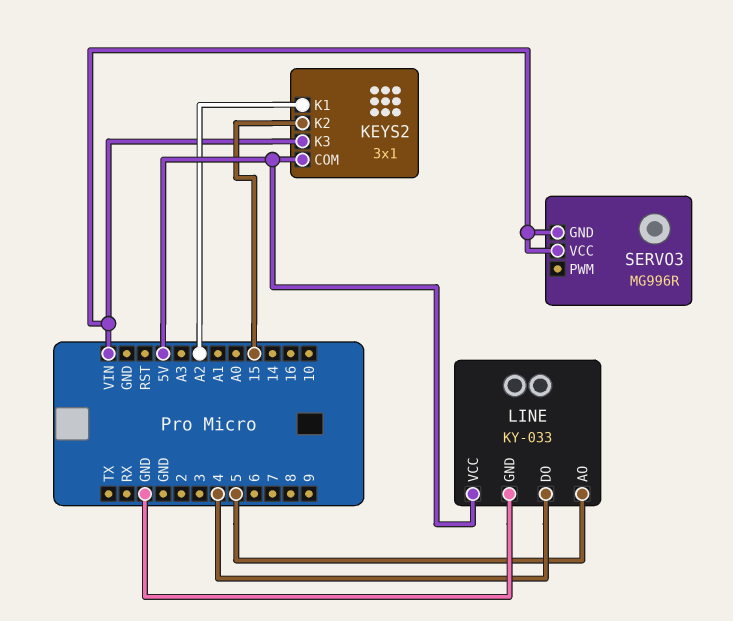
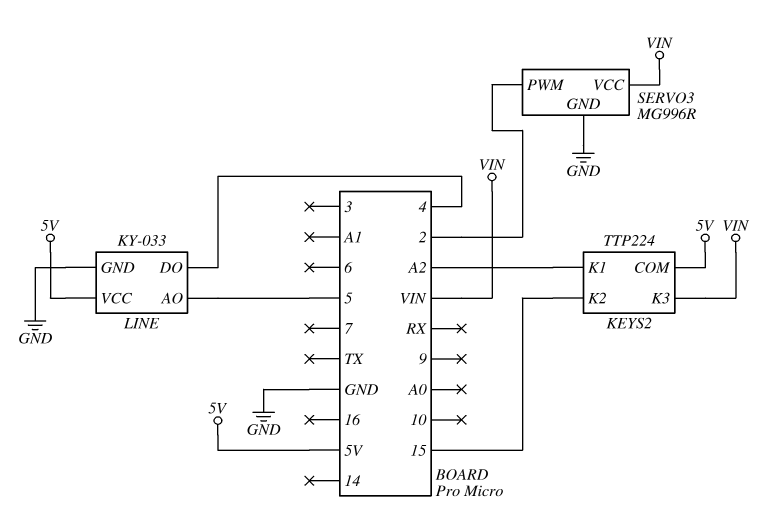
KEYS2: 3x1 -> TTP224
SERVO3 pin GND: VIN -> GND
SERVO3 pin PWM: none -> 2

